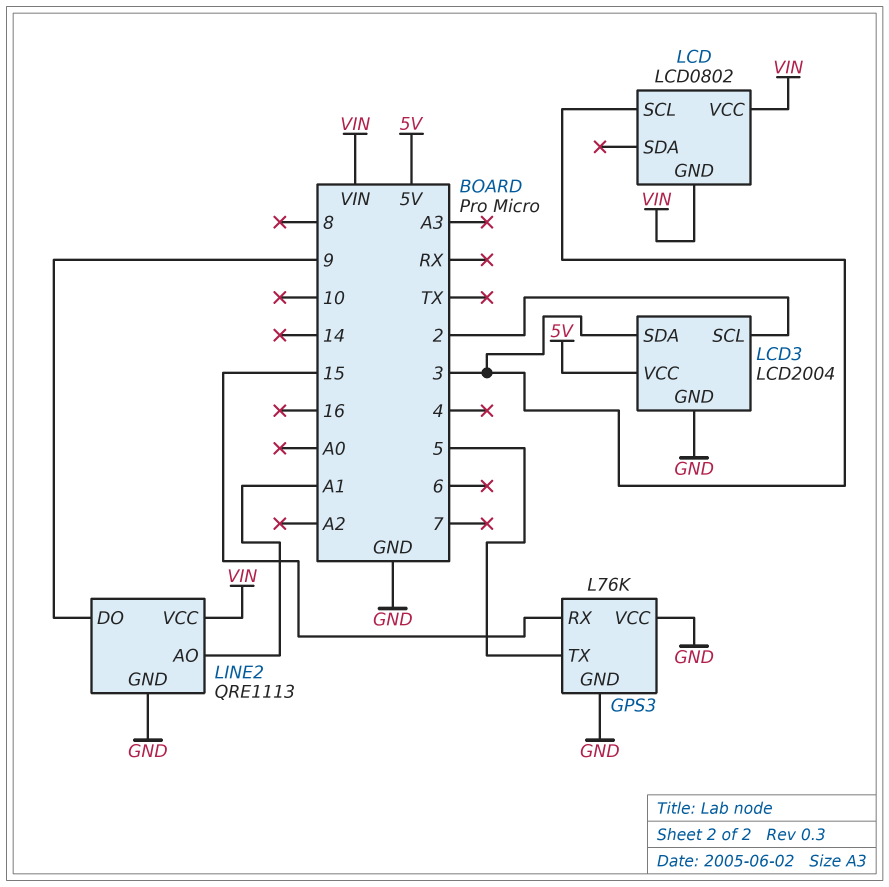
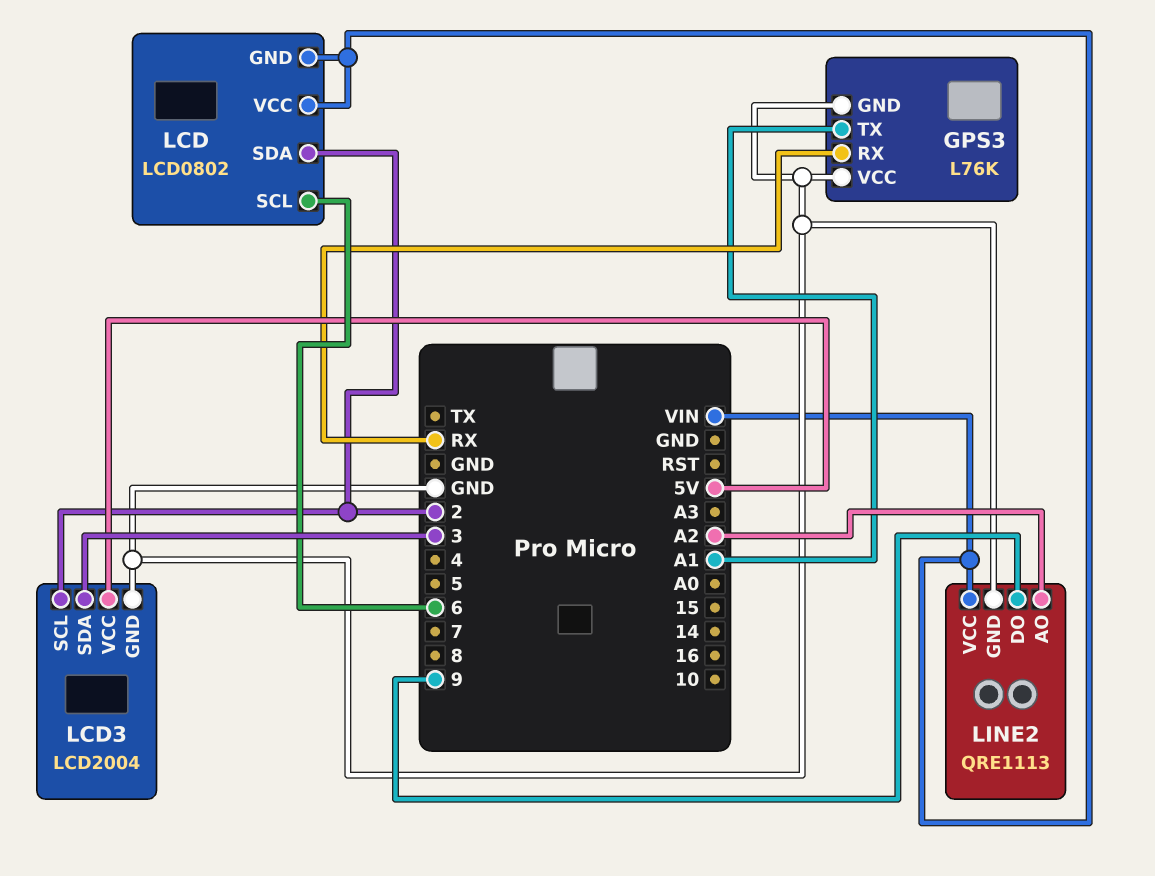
GPS3 pin RX: 15 -> RX
GPS3 pin TX: 5 -> A1
LCD pin SCL: 3 -> 6
LCD pin SDA: none -> 2
LINE2 pin AO: A1 -> A2

